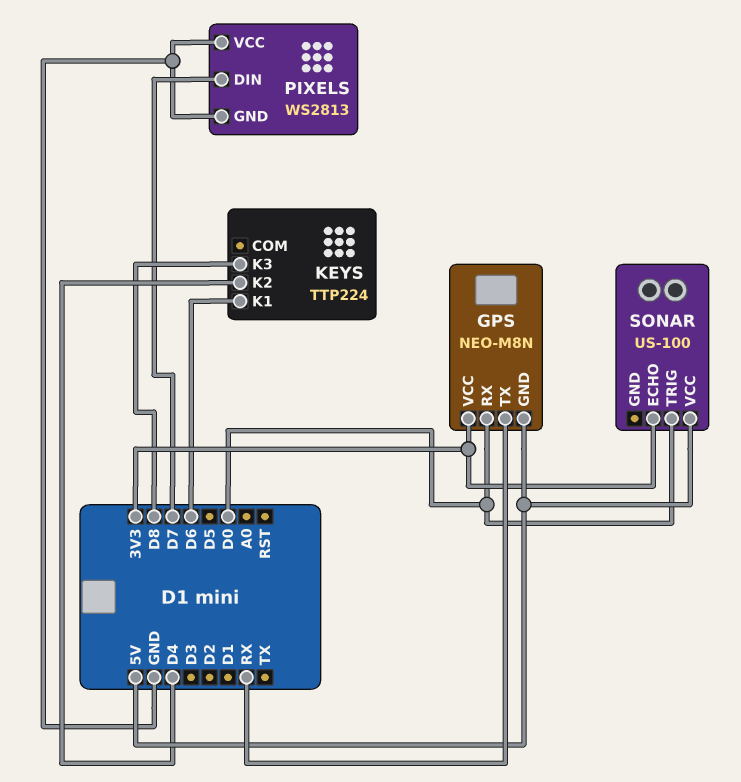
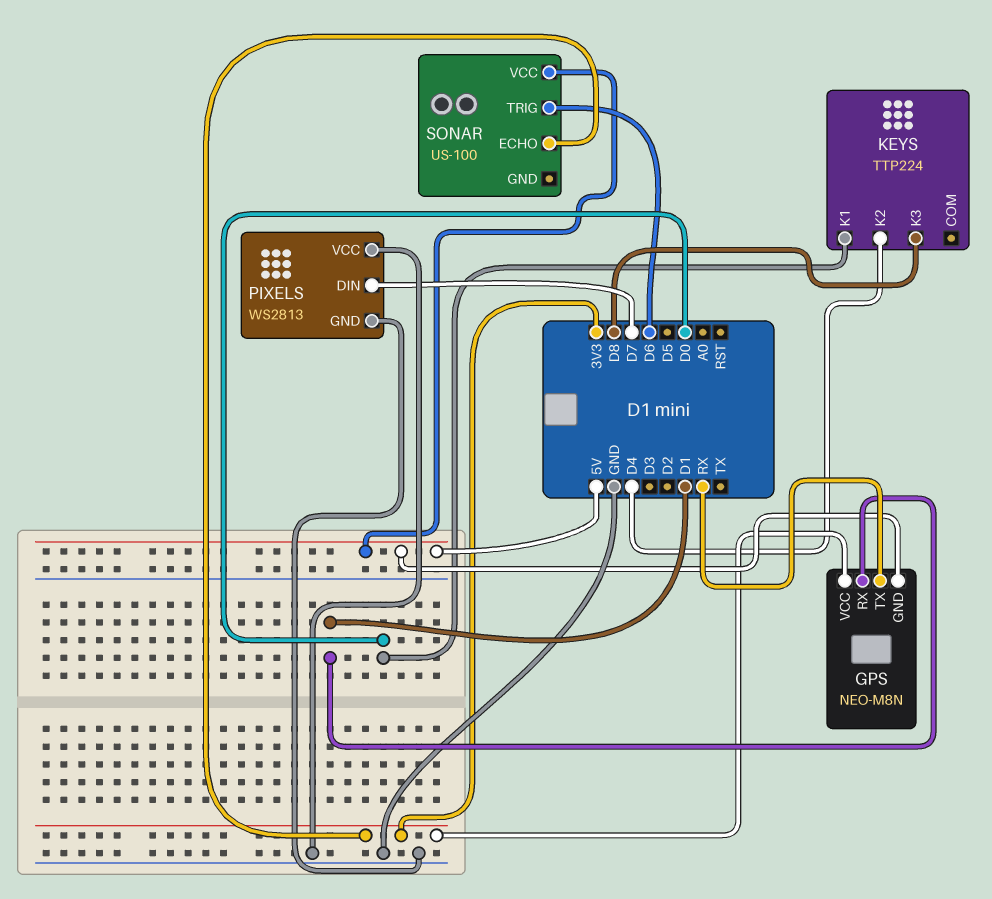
GPS pin RX: D0 -> D1
KEYS pin K1: D6 -> D0
SONAR pin TRIG: D0 -> D6

